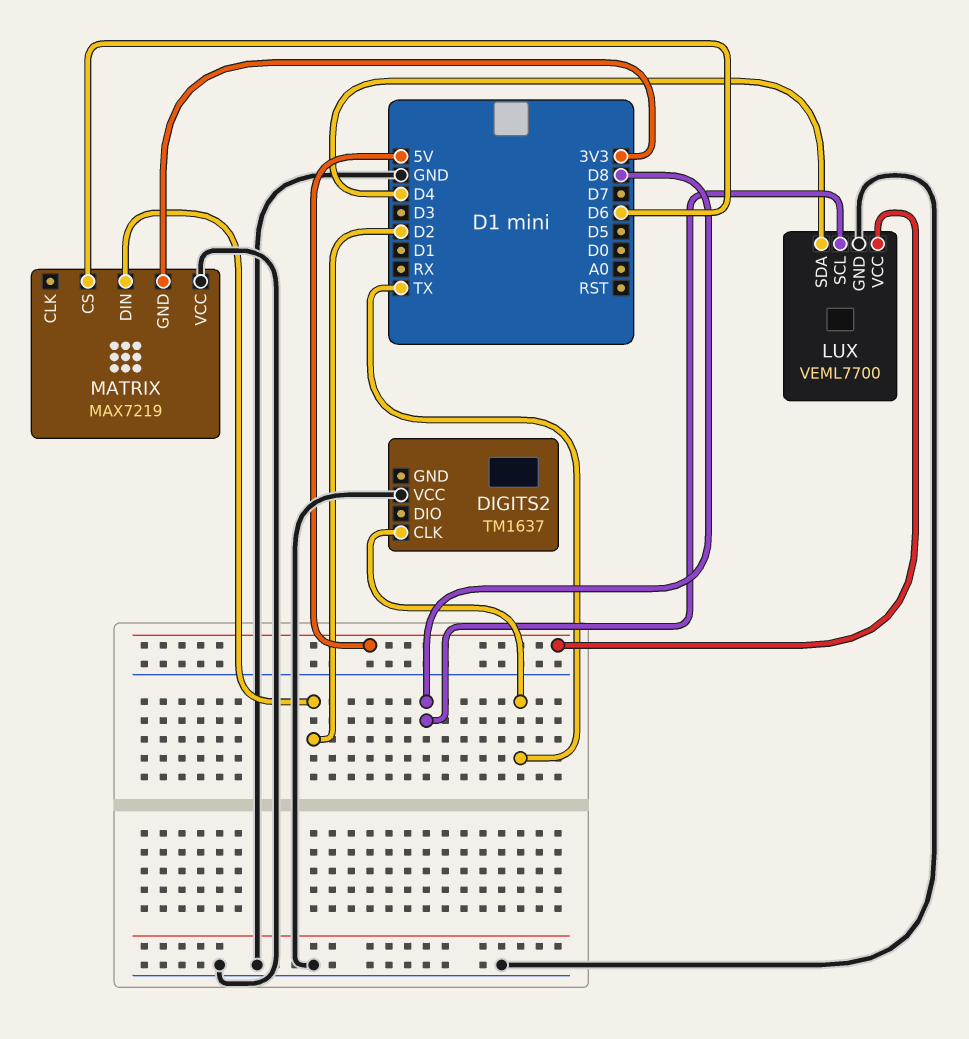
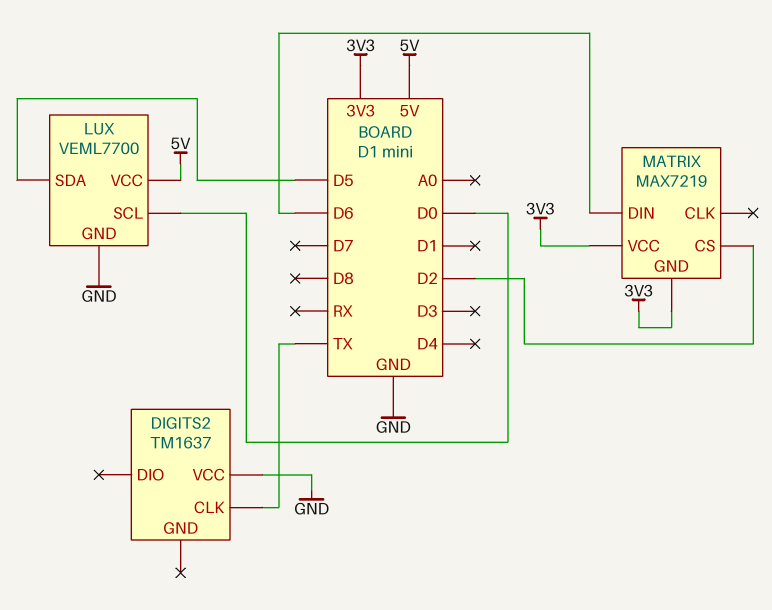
LUX pin SCL: D8 -> D0
LUX pin SDA: D4 -> D5
MATRIX pin CS: D6 -> D2
MATRIX pin DIN: D2 -> D6
MATRIX pin VCC: GND -> 3V3

